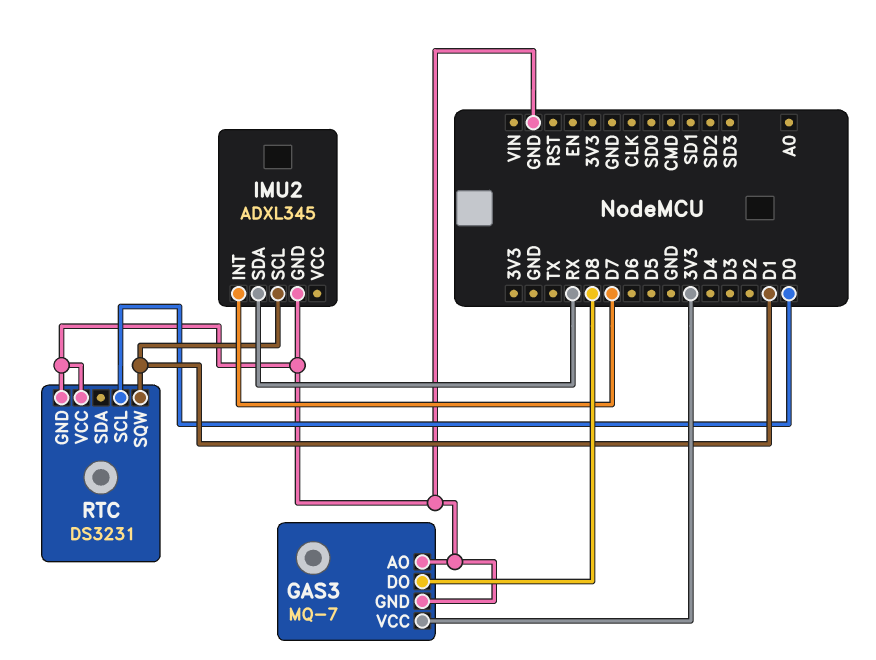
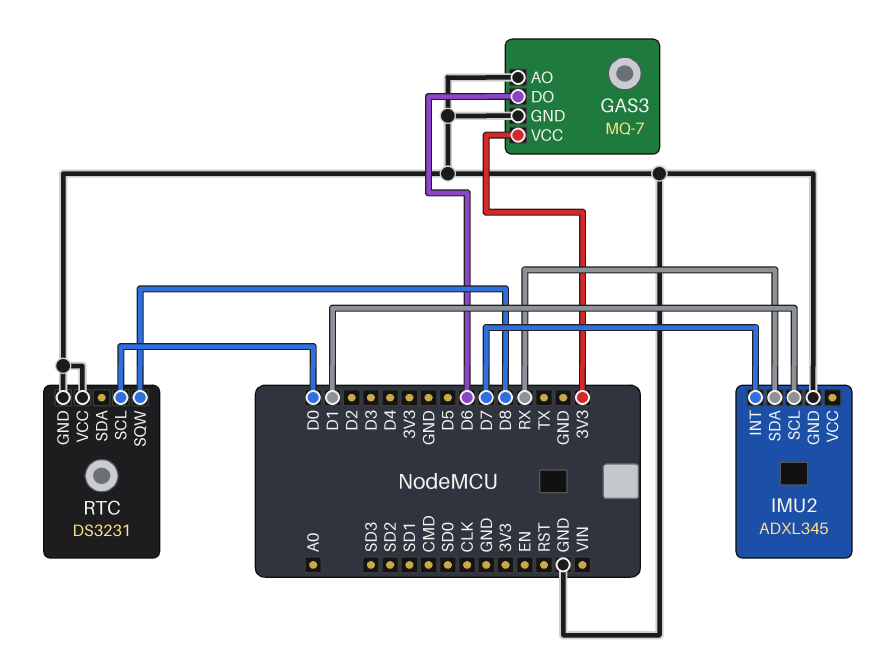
GAS3 pin DO: D8 -> D6
RTC pin SQW: D1 -> D8

